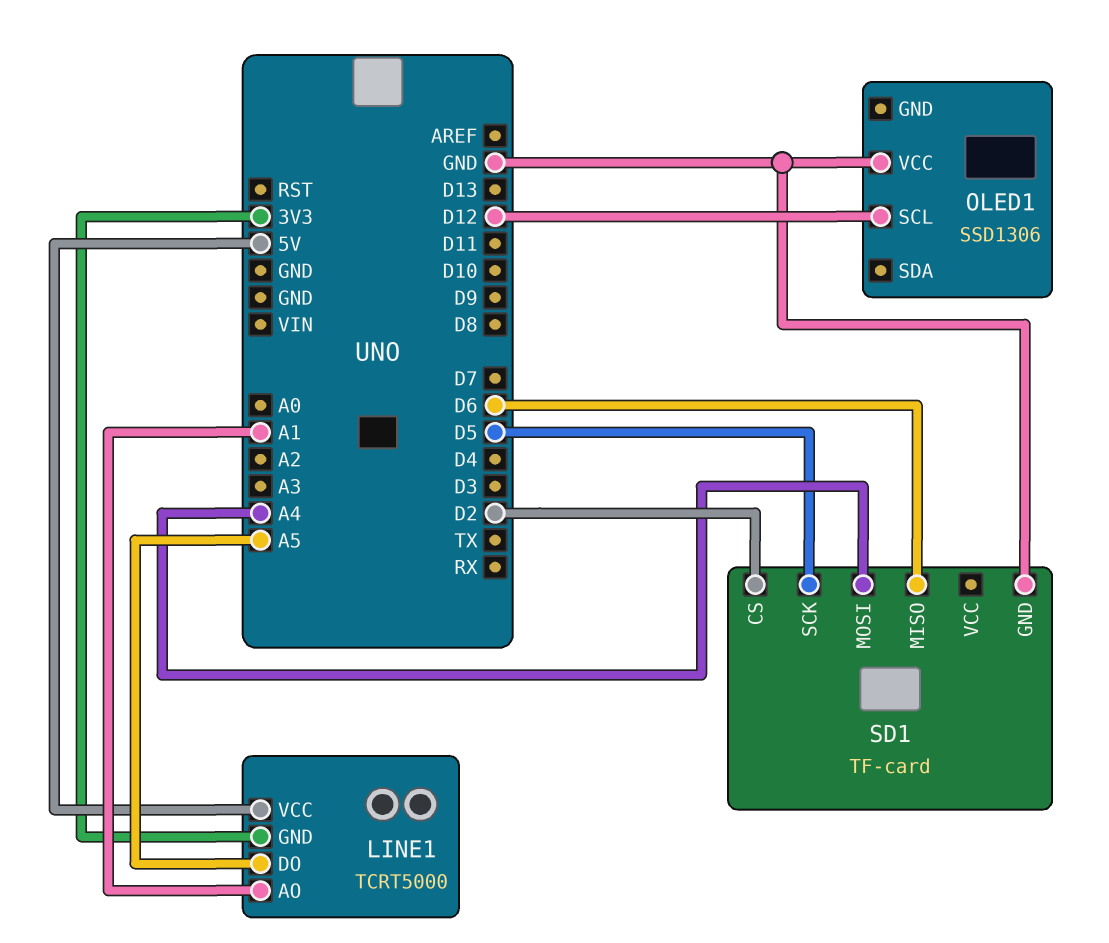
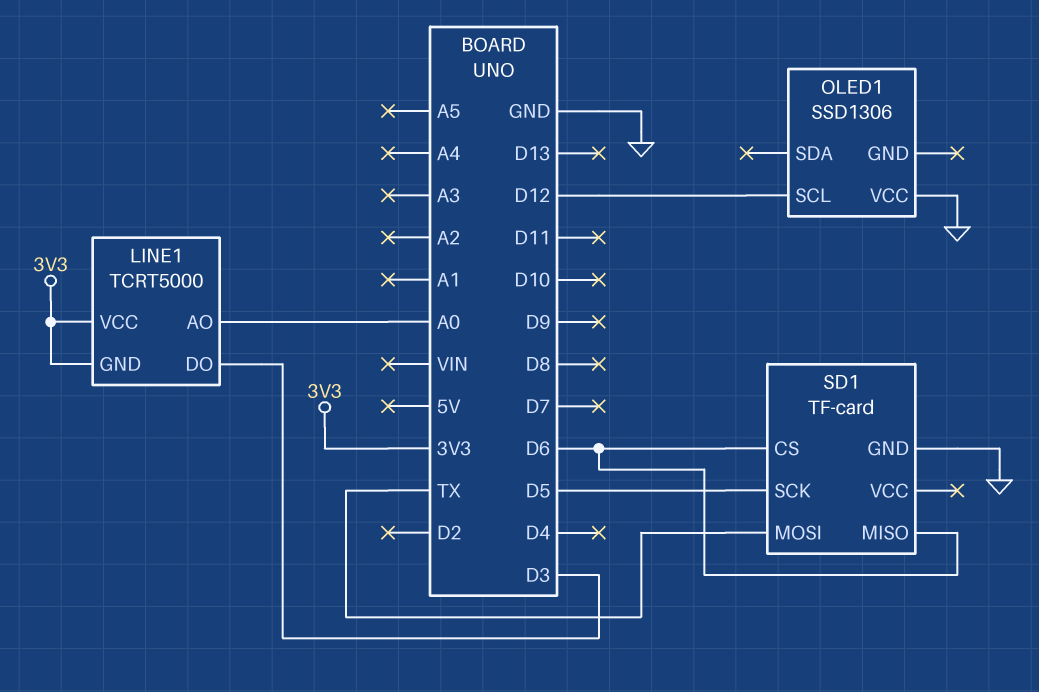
LINE1 pin AO: A1 -> A0
LINE1 pin DO: A5 -> D3
LINE1 pin VCC: 5V -> 3V3
SD1 pin CS: D2 -> D6
SD1 pin MOSI: A4 -> TX

